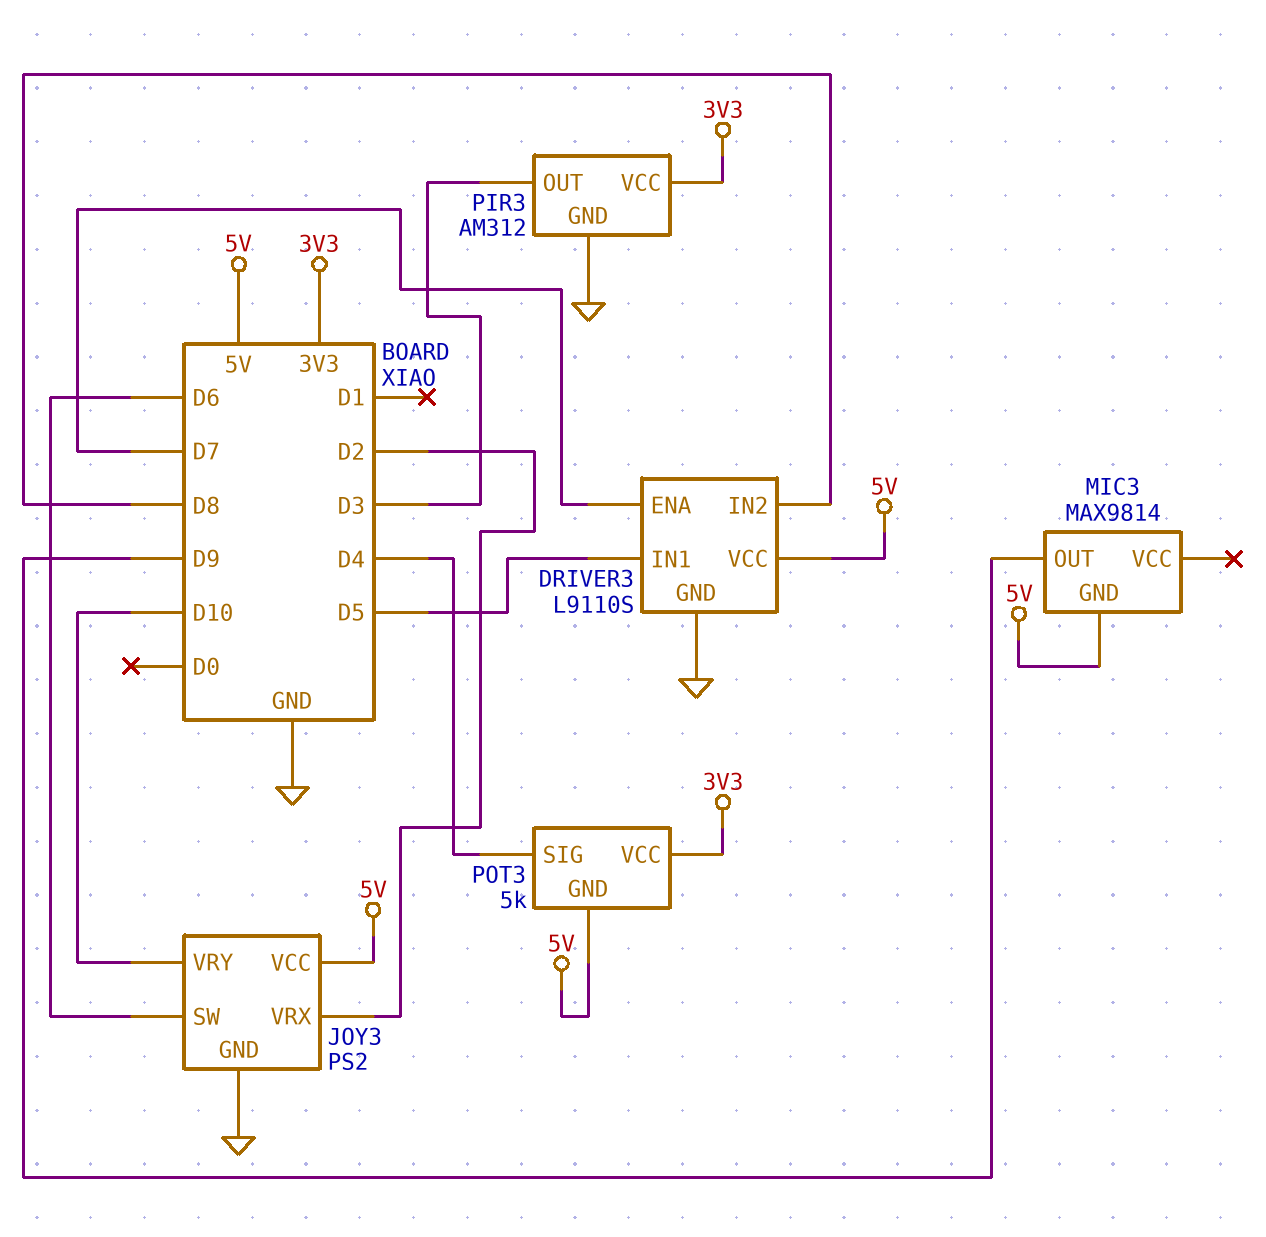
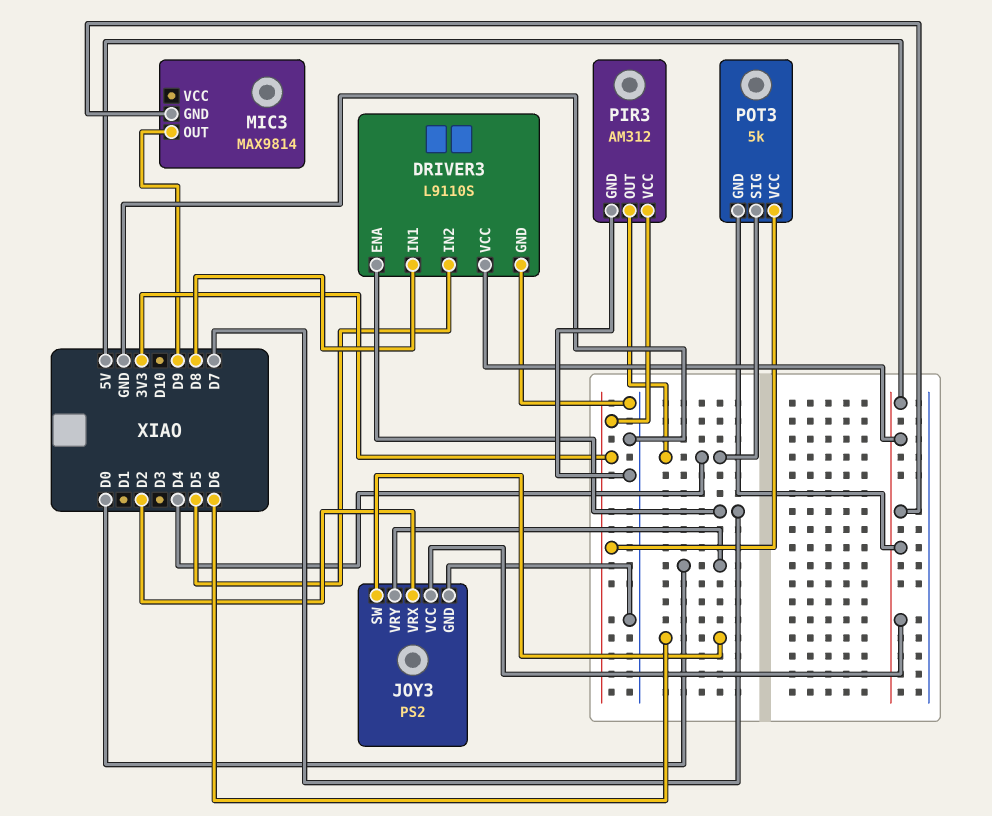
DRIVER3 pin IN1: D5 -> D8
DRIVER3 pin IN2: D8 -> D5
JOY3 pin VRY: D10 -> D0
PIR3 pin OUT: D3 -> D4

